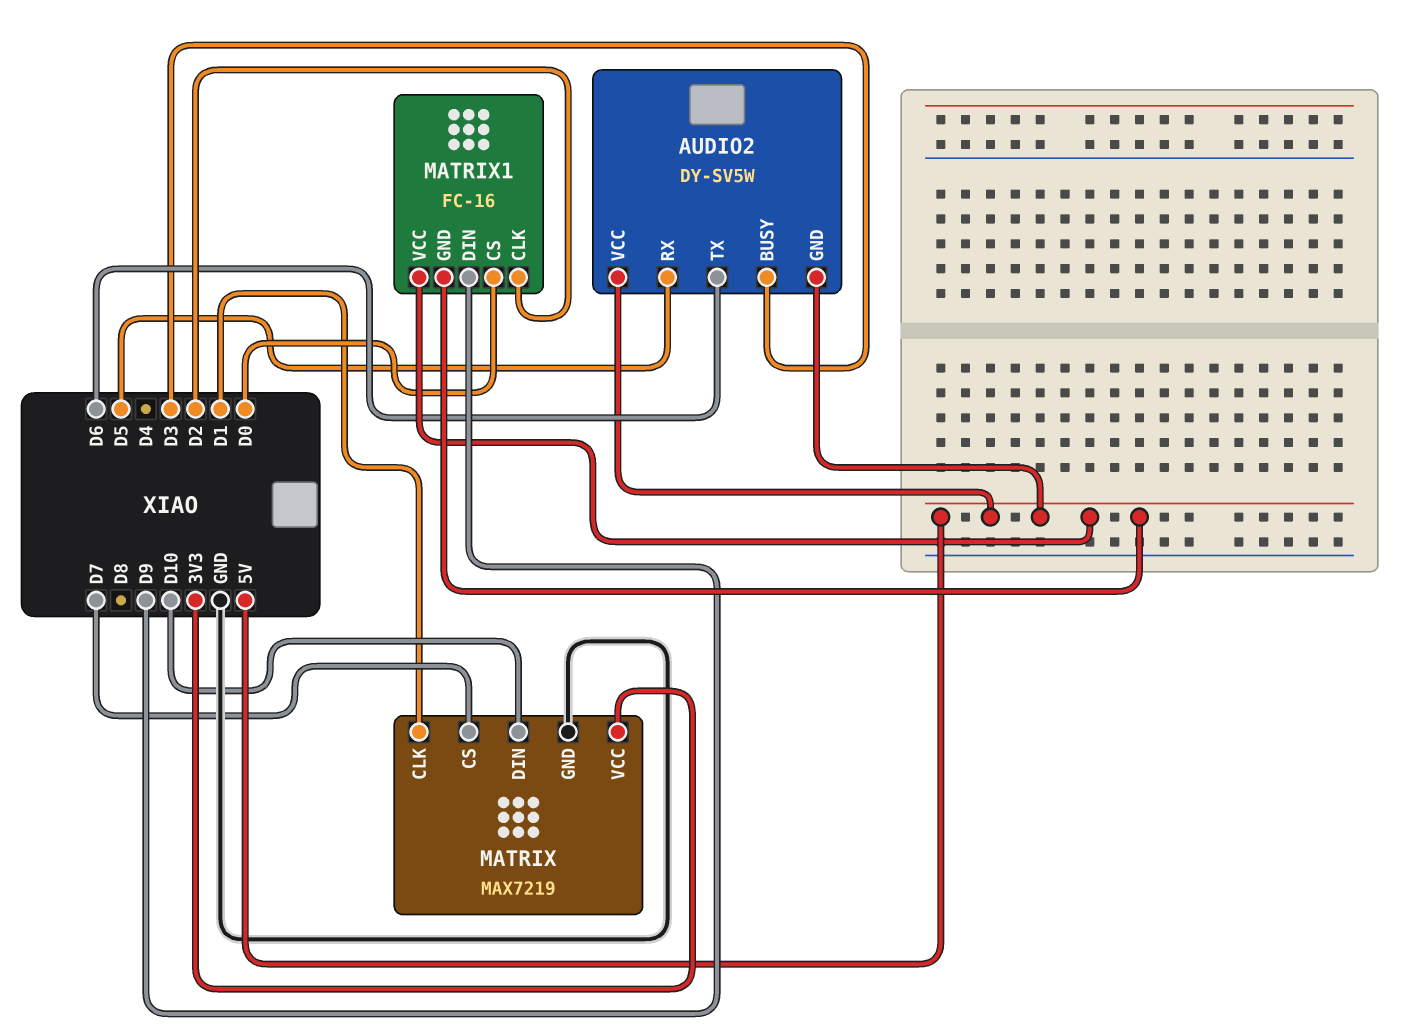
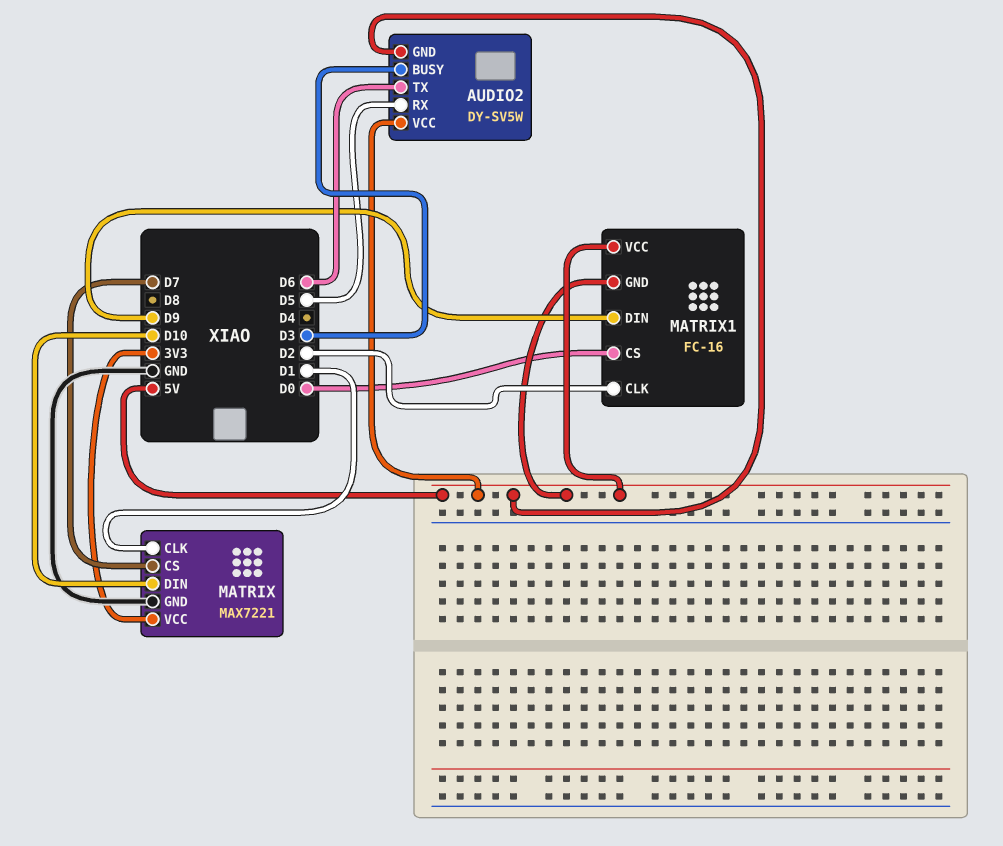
MATRIX: MAX7219 -> MAX7221

